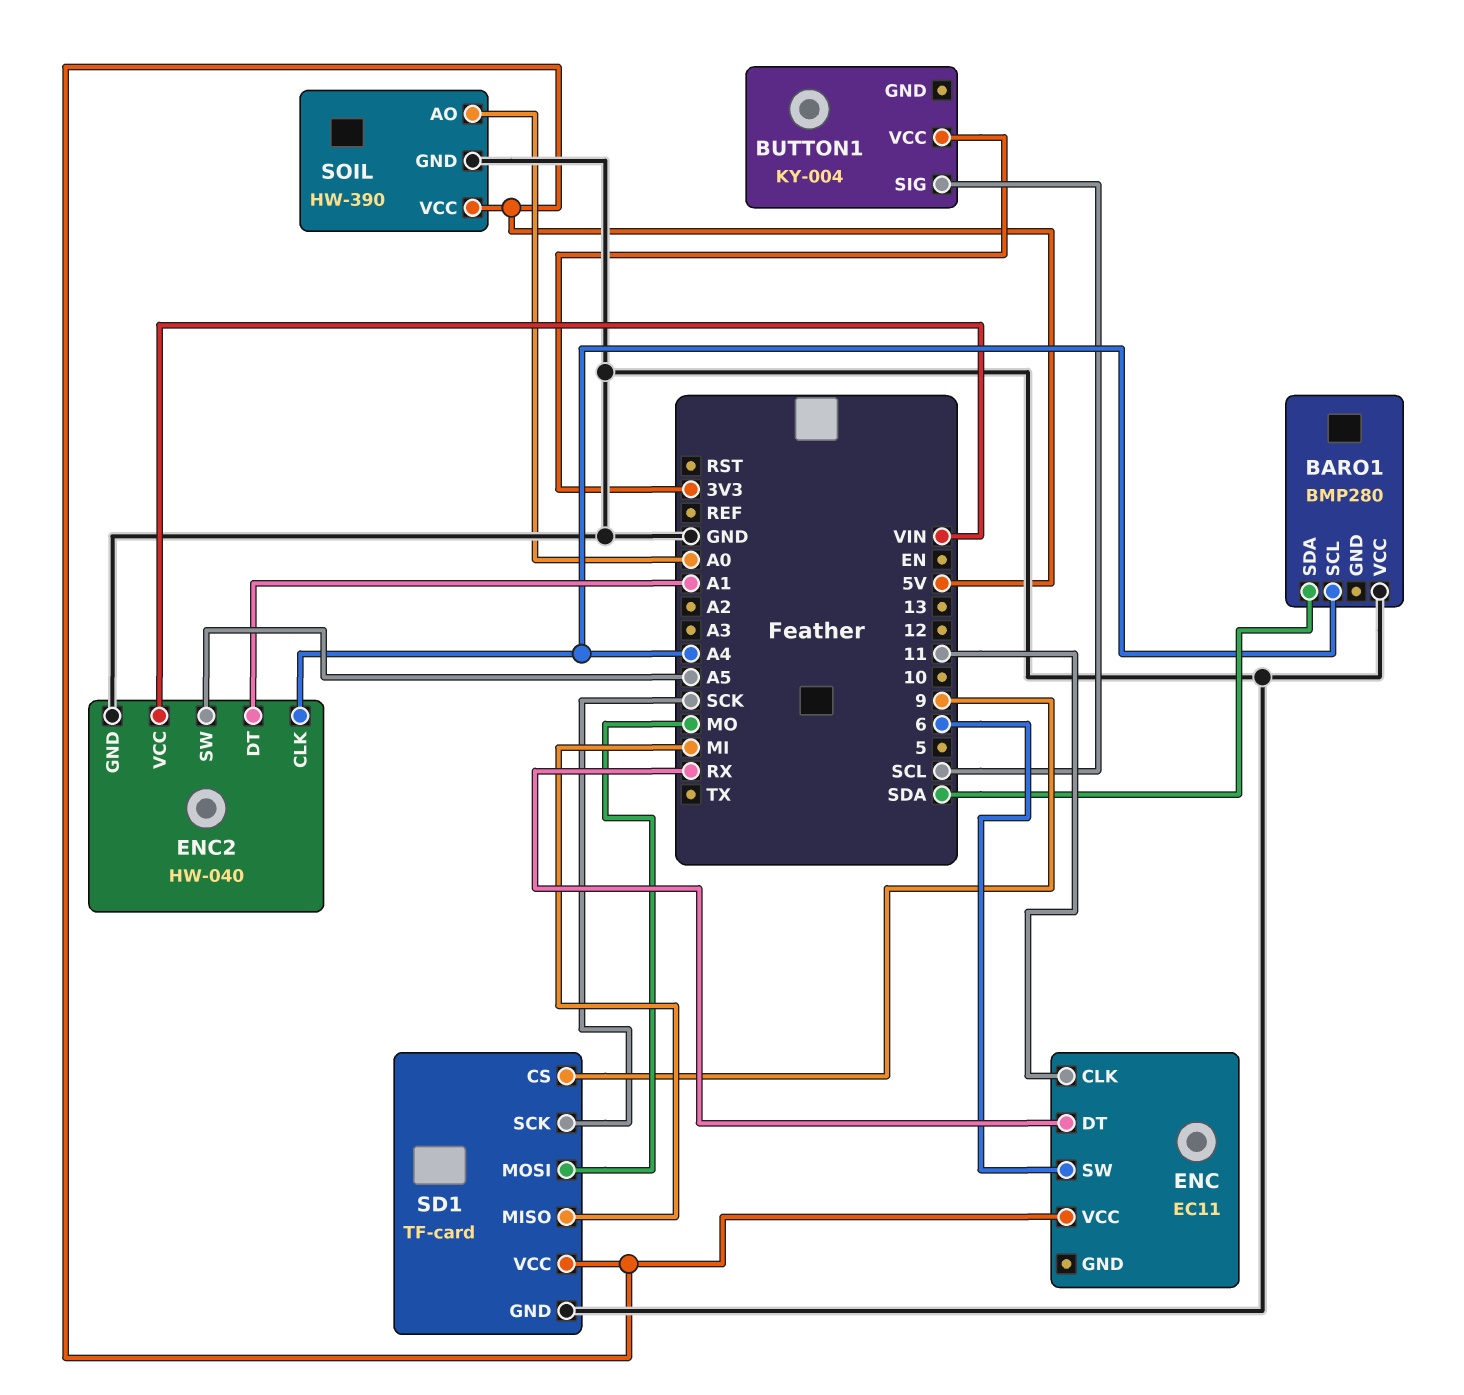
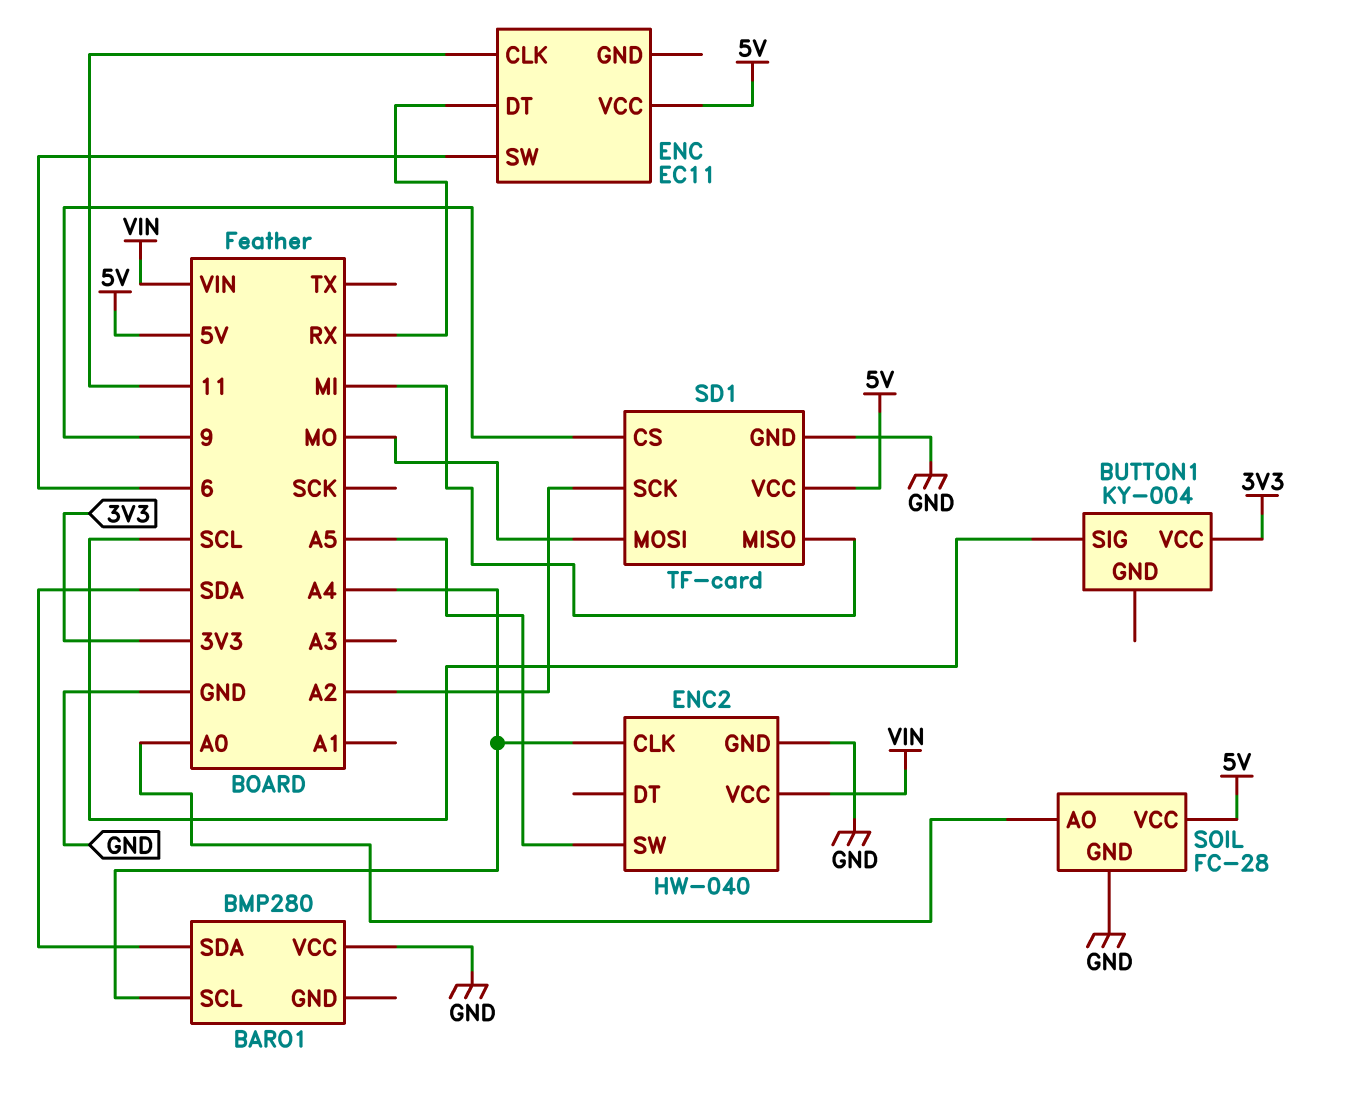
ENC2 pin DT: A1 -> none
SD1 pin SCK: SCK -> A2
SOIL: HW-390 -> FC-28

